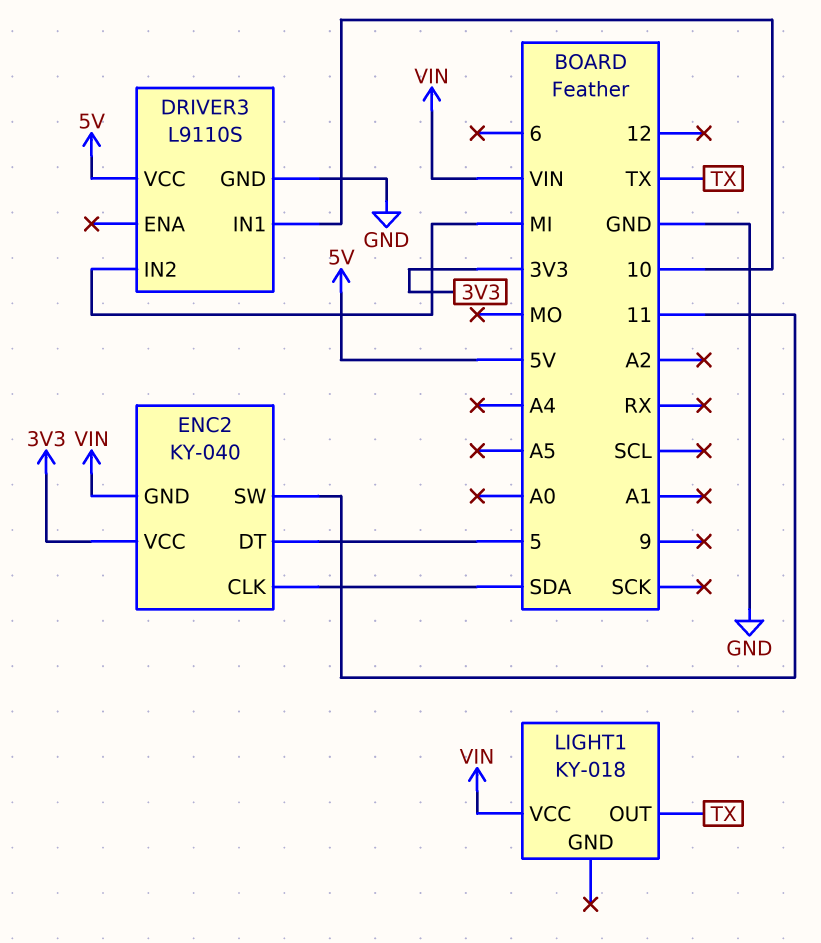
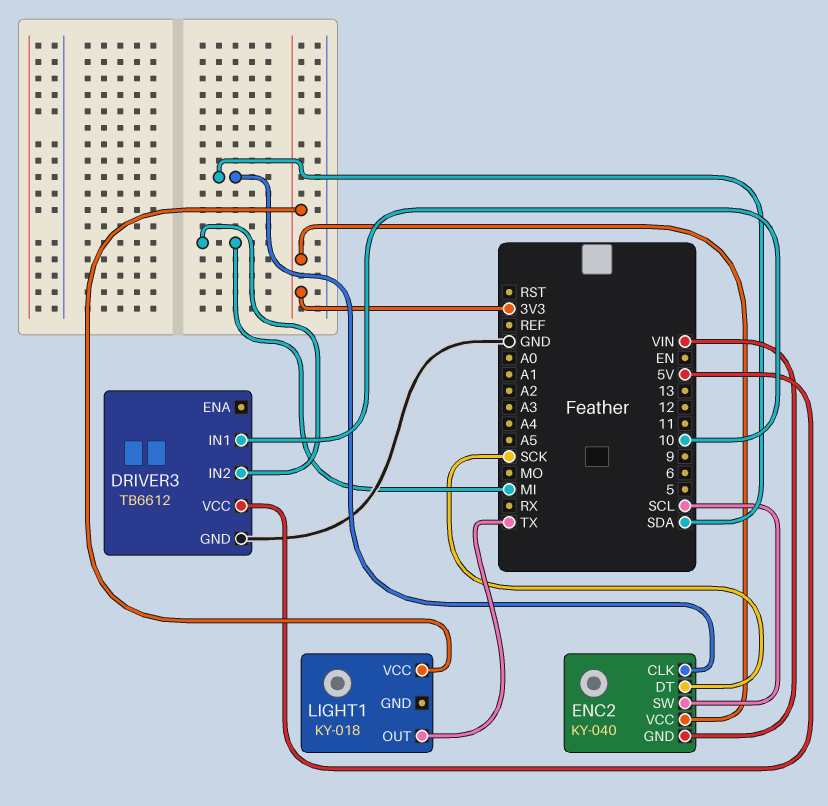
DRIVER3: L9110S -> TB6612
ENC2 pin DT: 5 -> SCK
ENC2 pin SW: 11 -> SCL
LIGHT1 pin VCC: VIN -> 3V3

